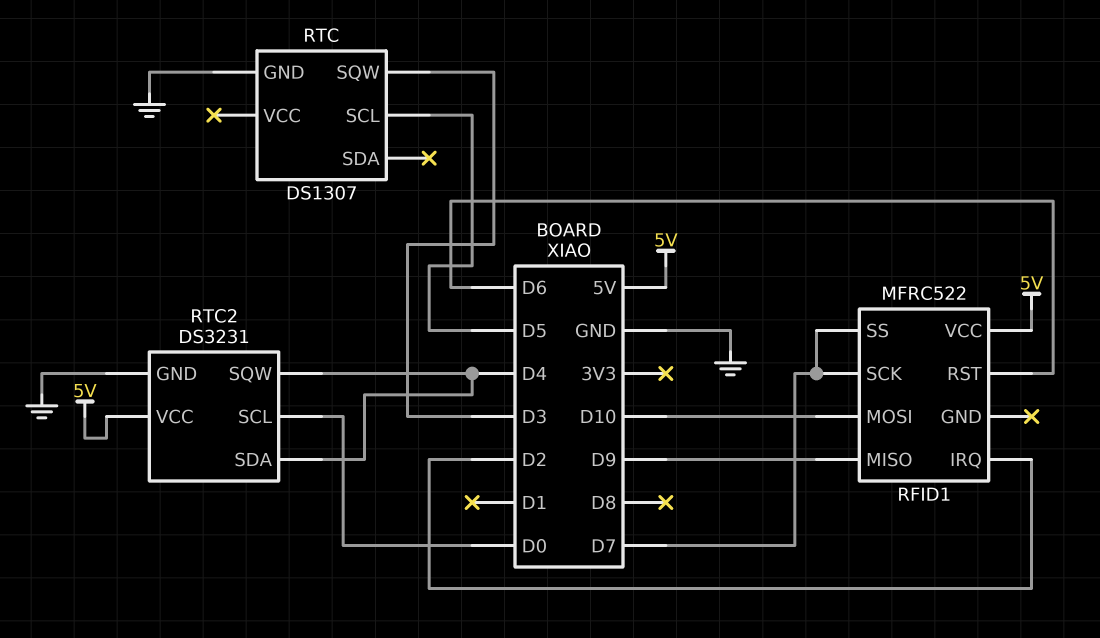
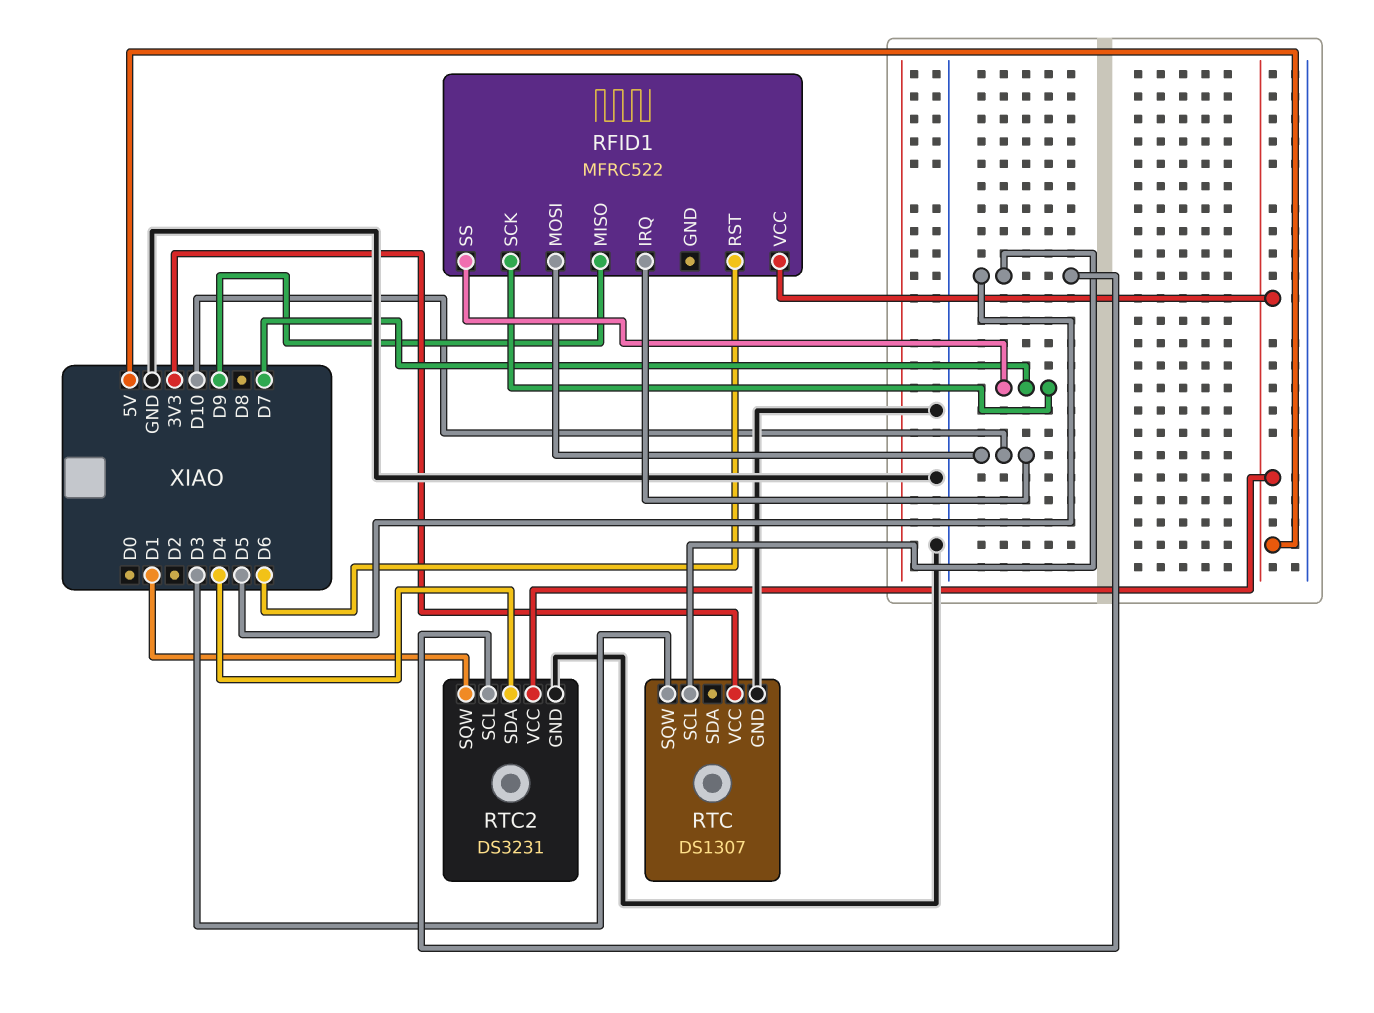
RFID1 pin IRQ: D2 -> D10
RTC pin VCC: none -> 3V3
RTC2 pin SCL: D0 -> D5
RTC2 pin SQW: D4 -> D1

